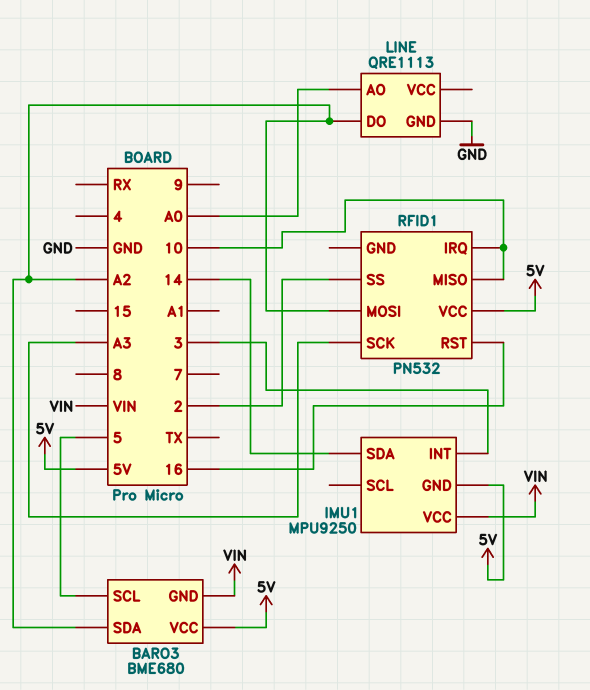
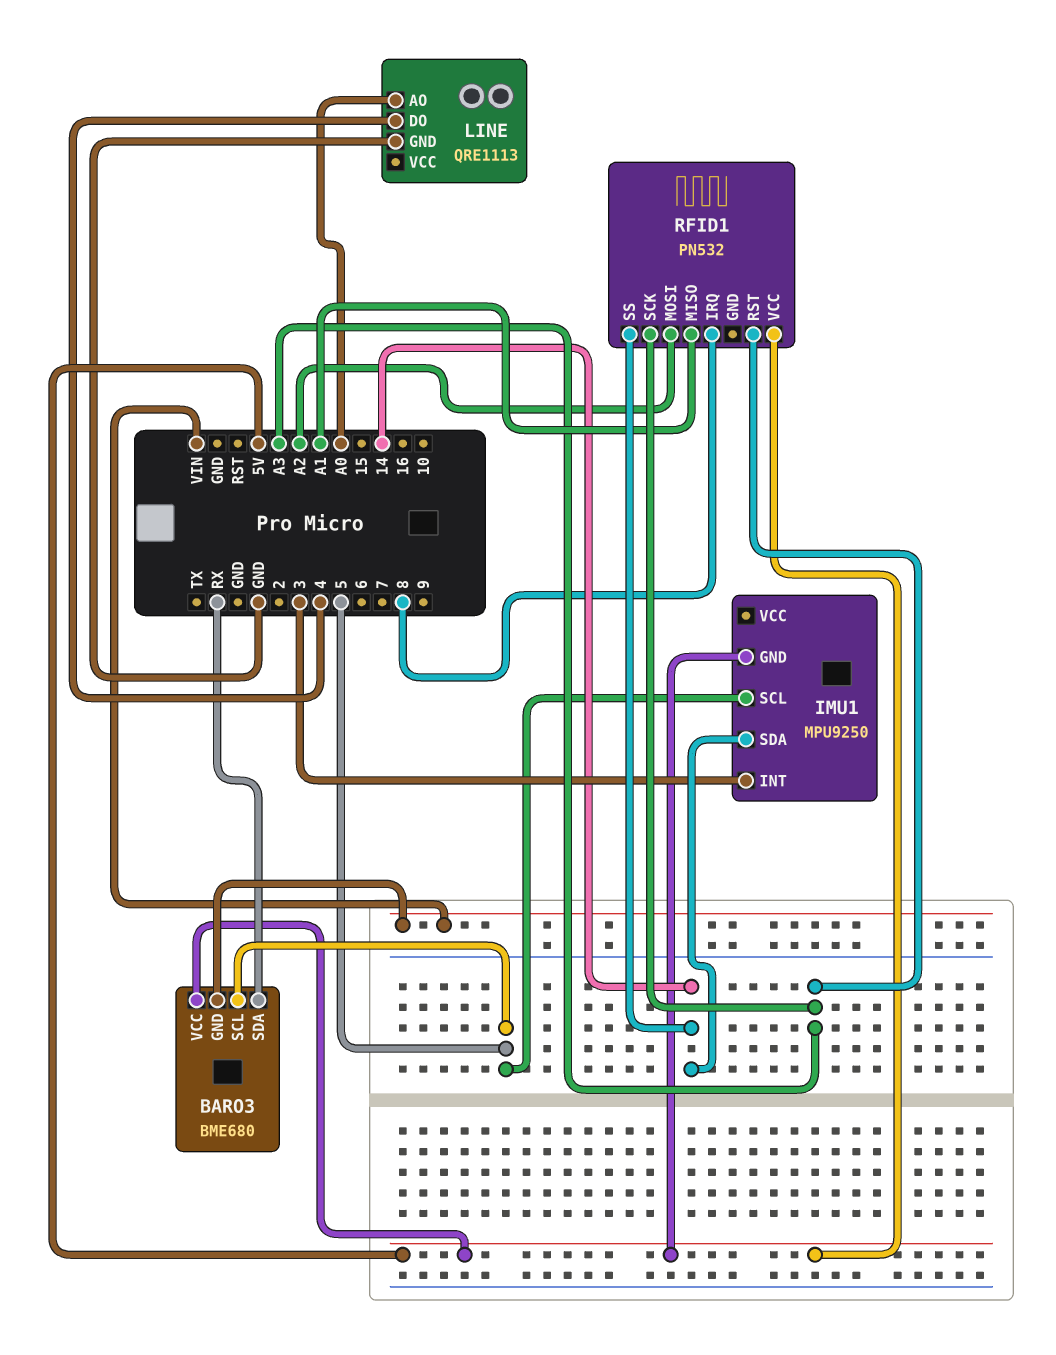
BARO3 pin SDA: A2 -> RX
IMU1 pin SCL: none -> 5
IMU1 pin VCC: VIN -> none
LINE pin DO: A2 -> 4
RFID1 pin IRQ: 10 -> 8
RFID1 pin MISO: 10 -> A1
RFID1 pin RST: 16 -> A3
RFID1 pin SS: 2 -> 14

